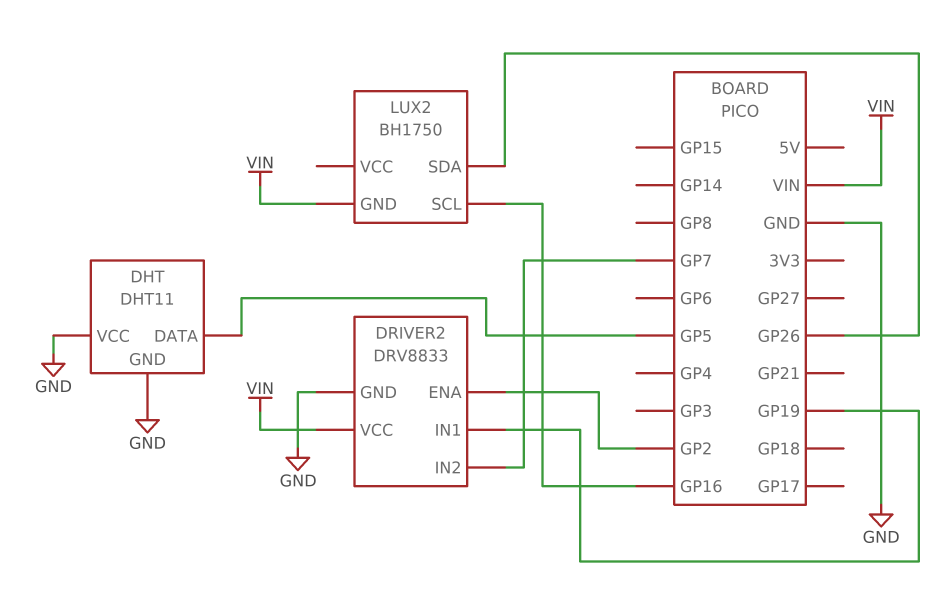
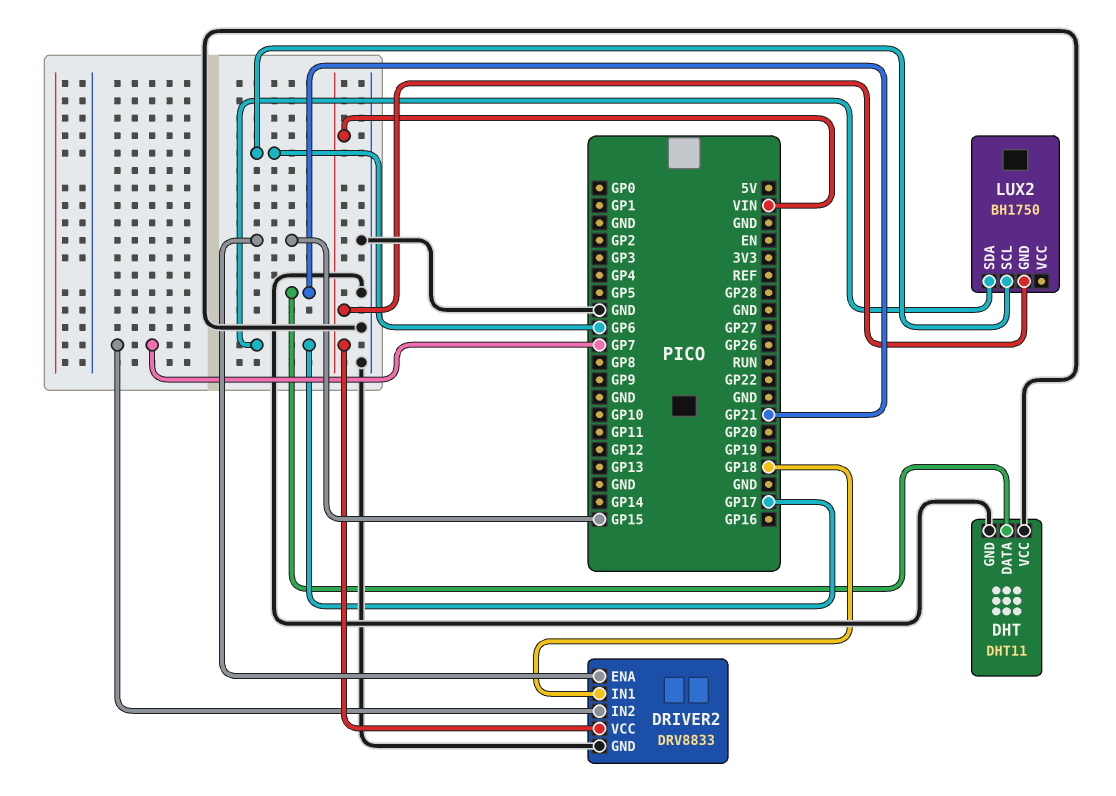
DHT pin DATA: GP5 -> GP21
DRIVER2 pin ENA: GP2 -> GP15
DRIVER2 pin IN1: GP19 -> GP18
LUX2 pin SCL: GP16 -> GP6
LUX2 pin SDA: GP26 -> GP17

